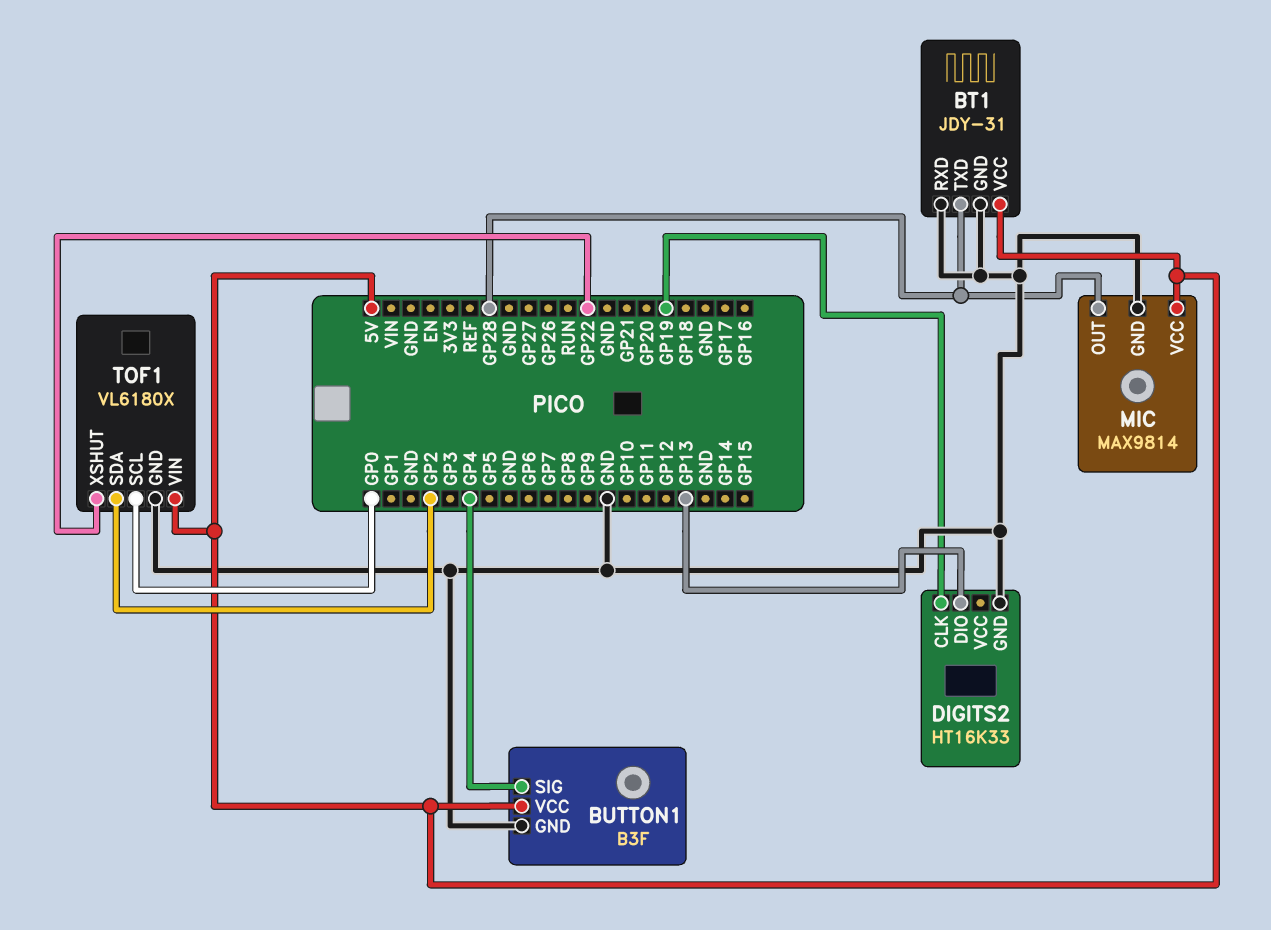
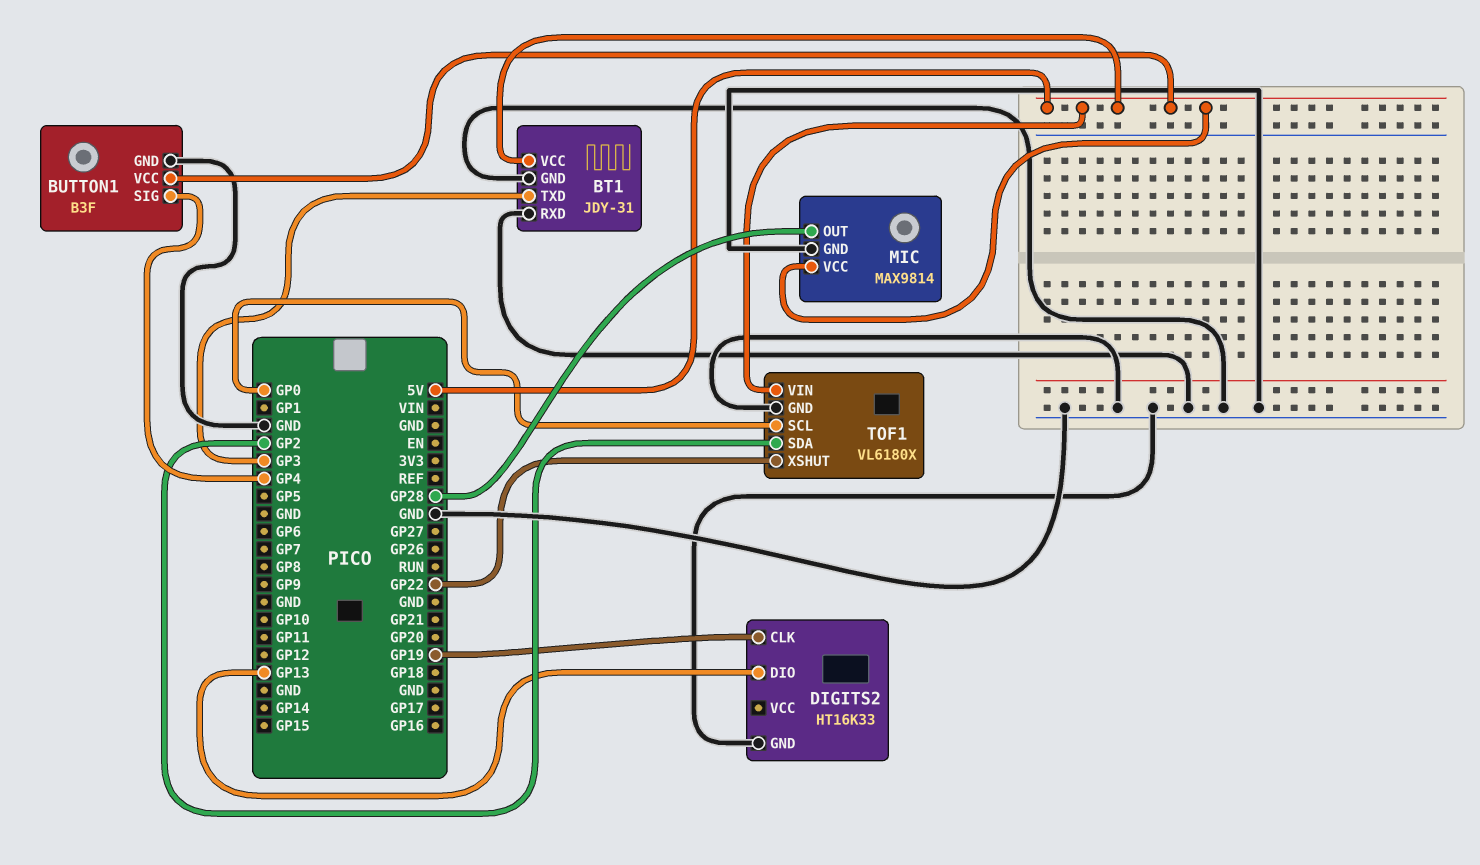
BT1 pin TXD: GP28 -> GP3

